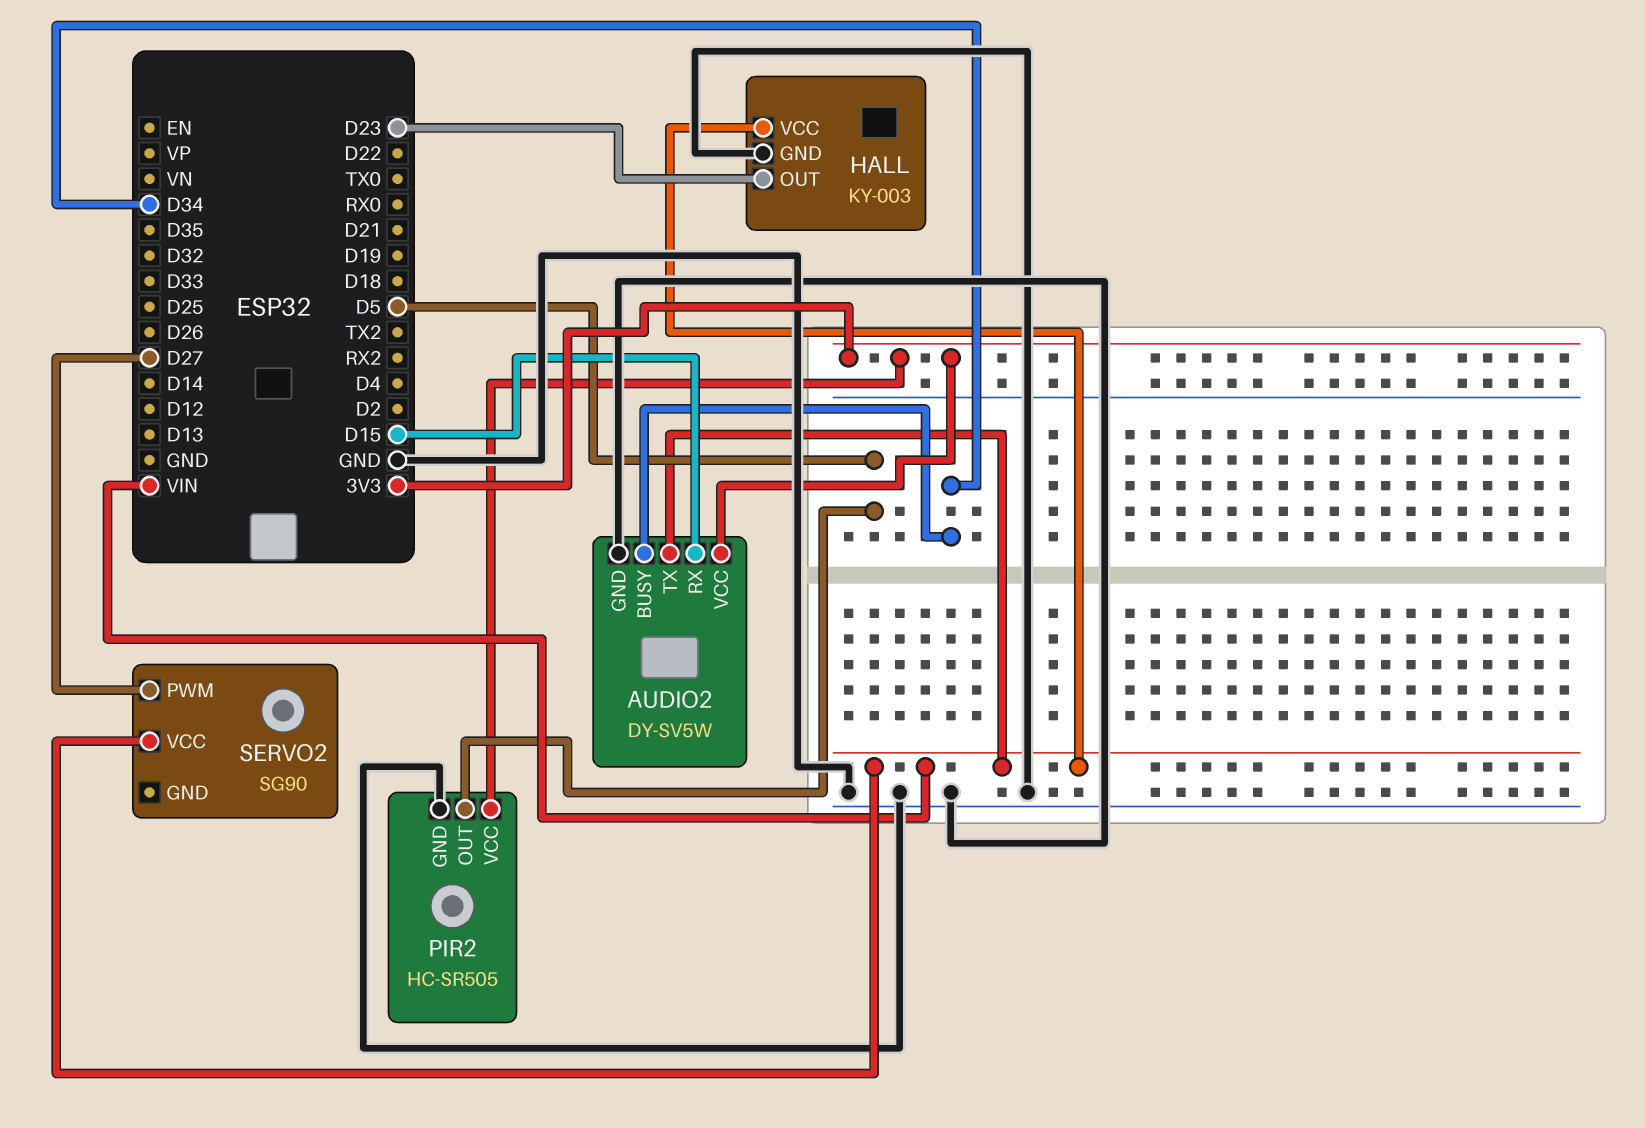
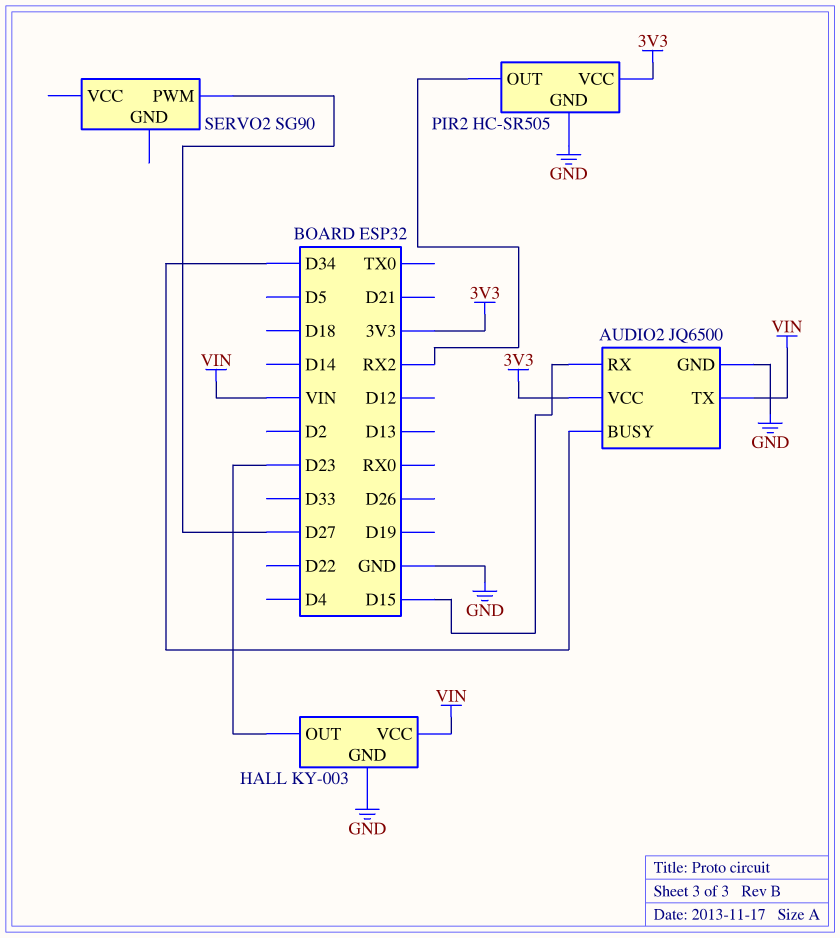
AUDIO2: DY-SV5W -> JQ6500
PIR2 pin OUT: D5 -> RX2
SERVO2 pin VCC: VIN -> none

